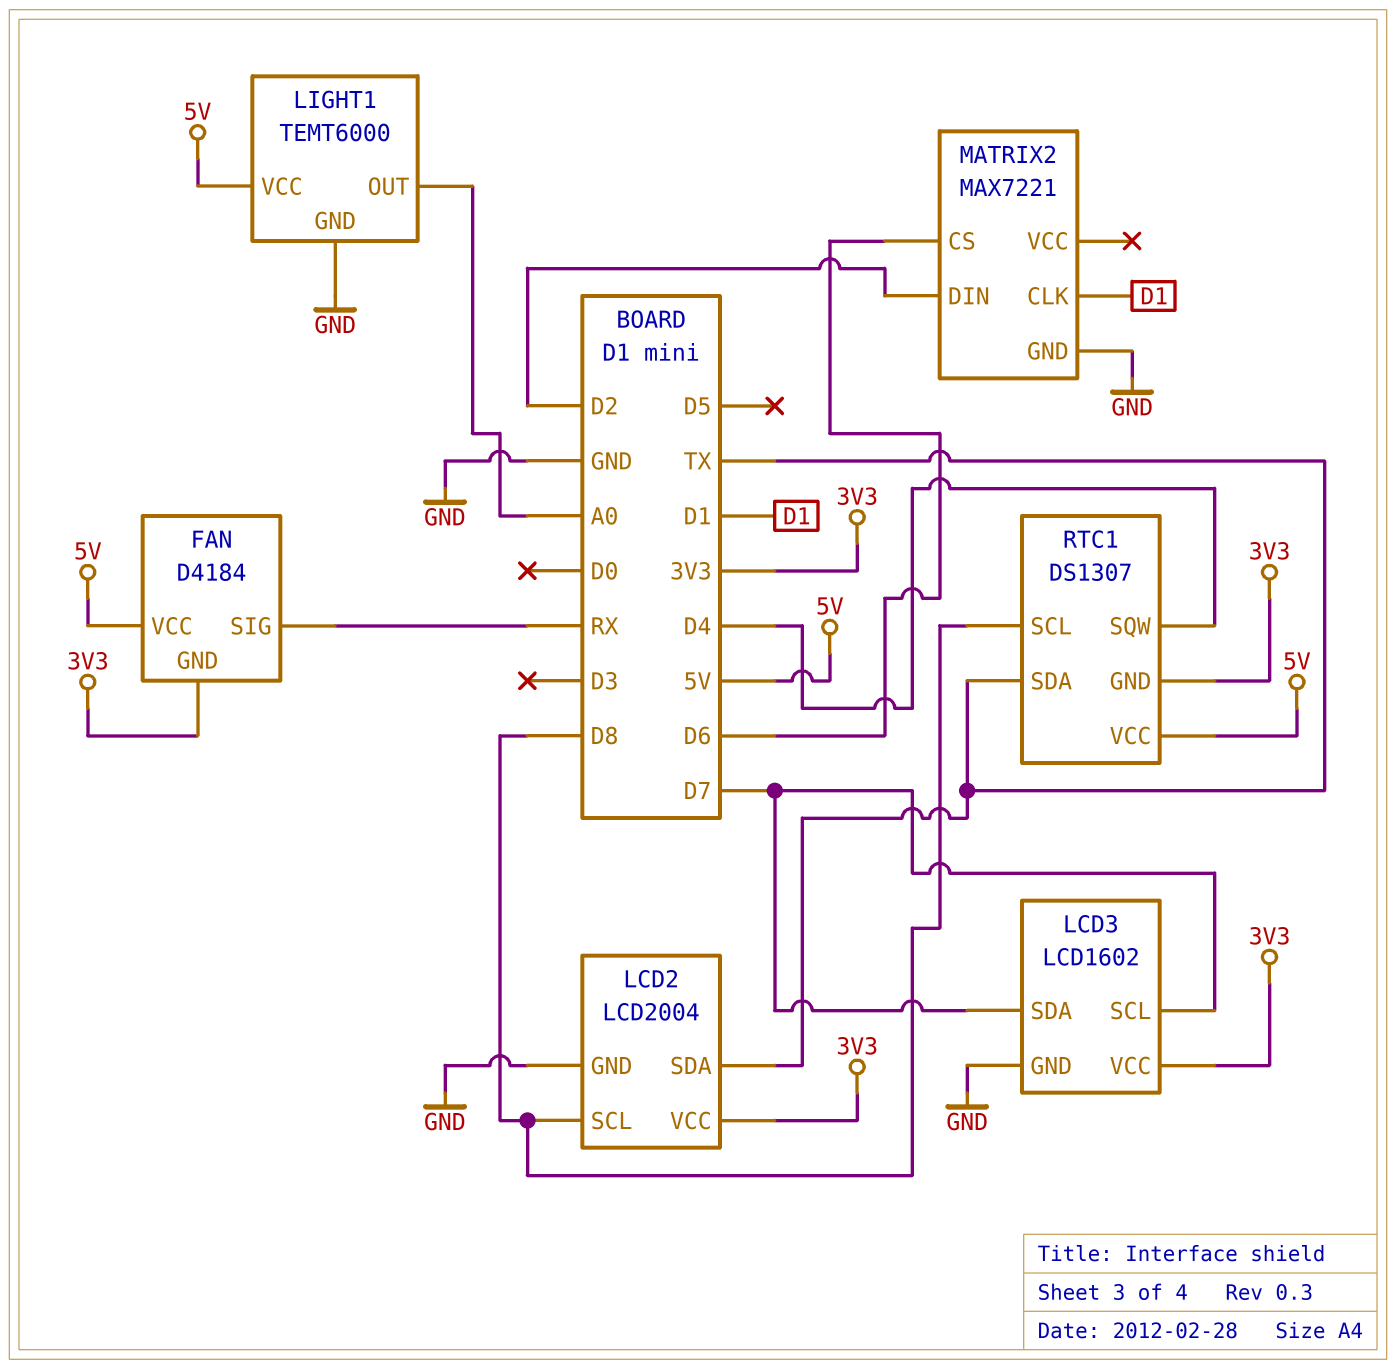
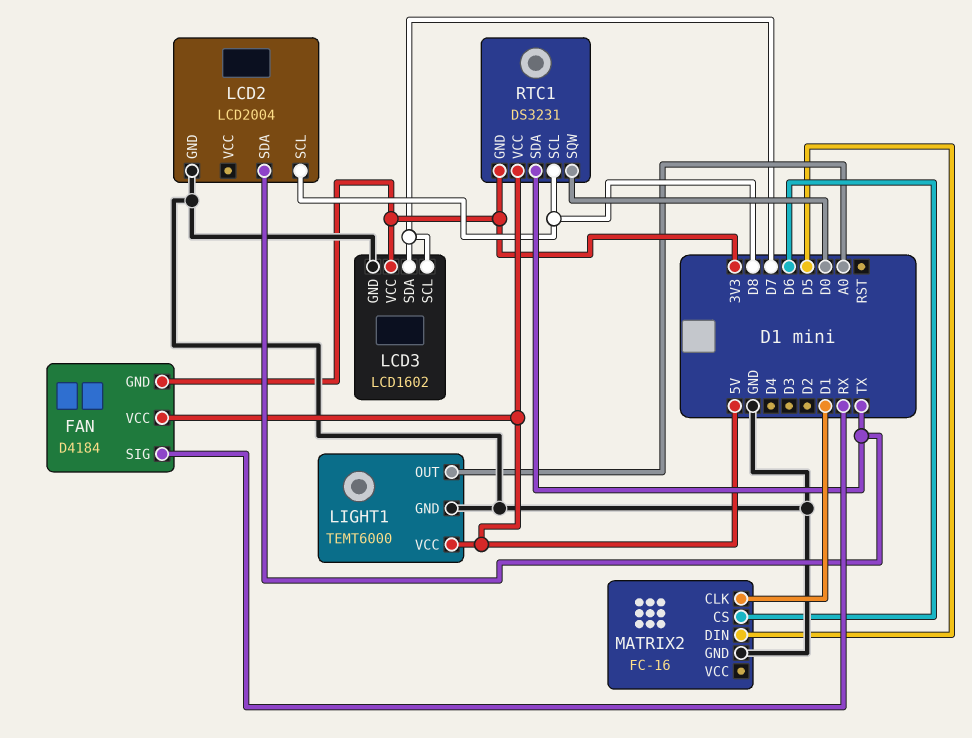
LCD2 pin VCC: 3V3 -> none
MATRIX2: MAX7221 -> FC-16
MATRIX2 pin DIN: D2 -> D5
RTC1: DS1307 -> DS3231
RTC1 pin SQW: D4 -> D0

